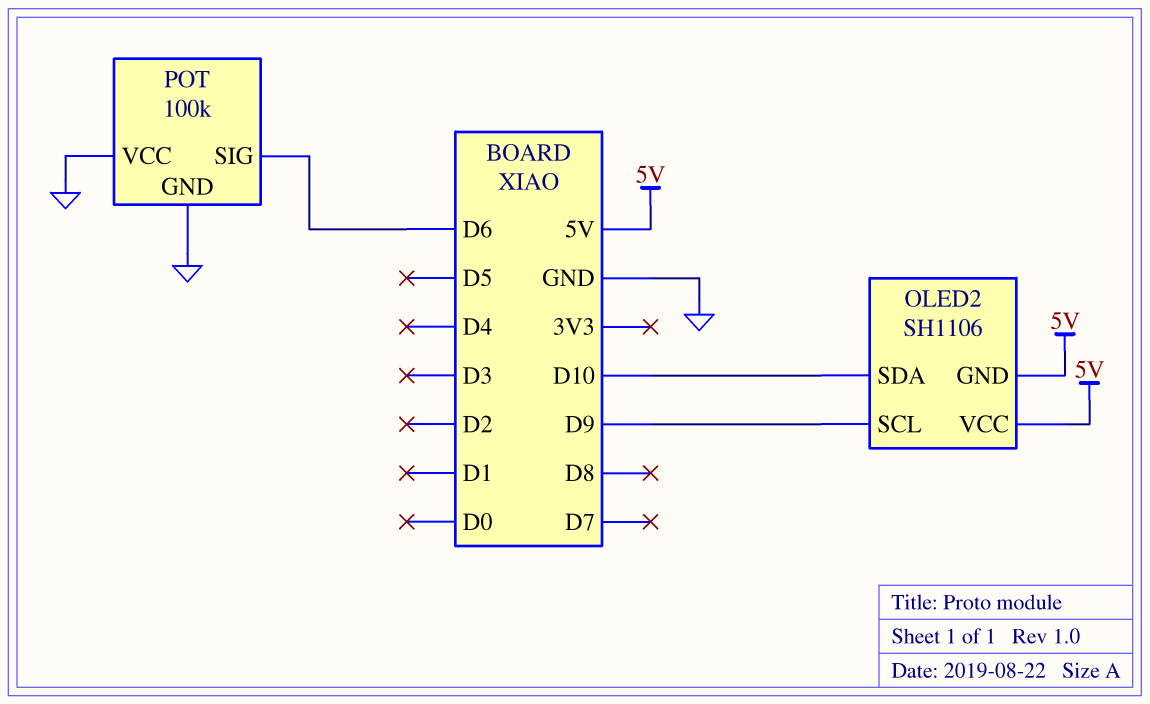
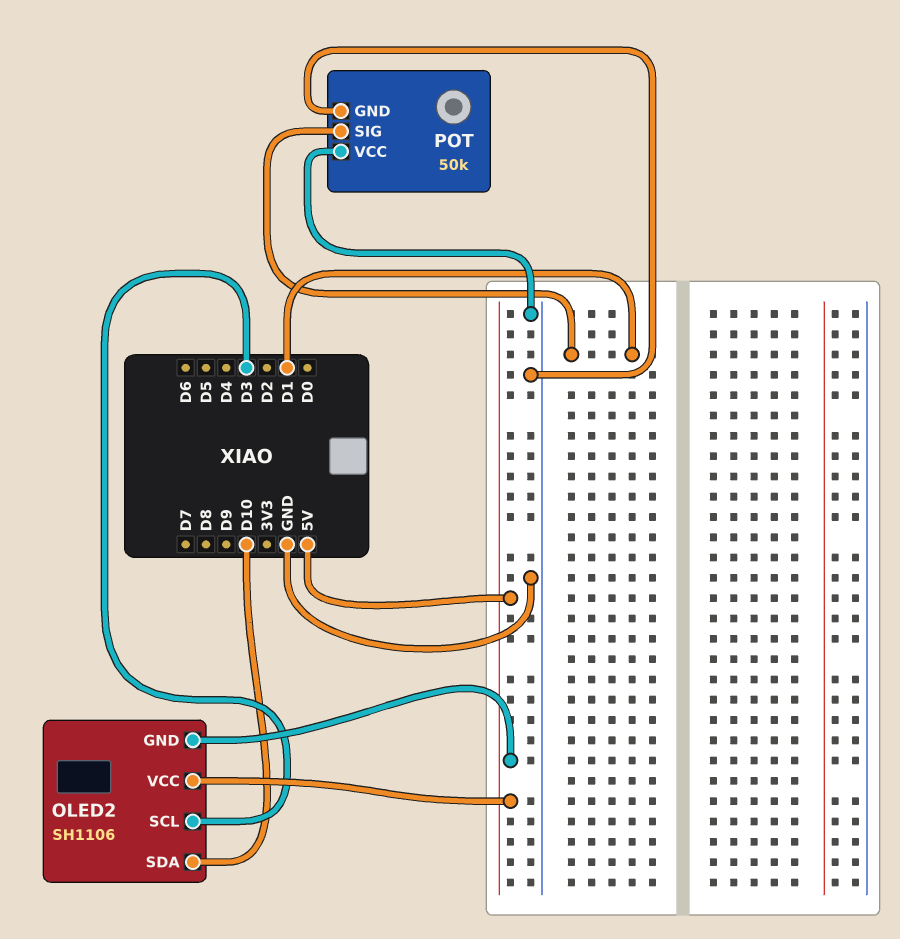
OLED2 pin SCL: D9 -> D3
POT: 100k -> 50k
POT pin SIG: D6 -> D1

